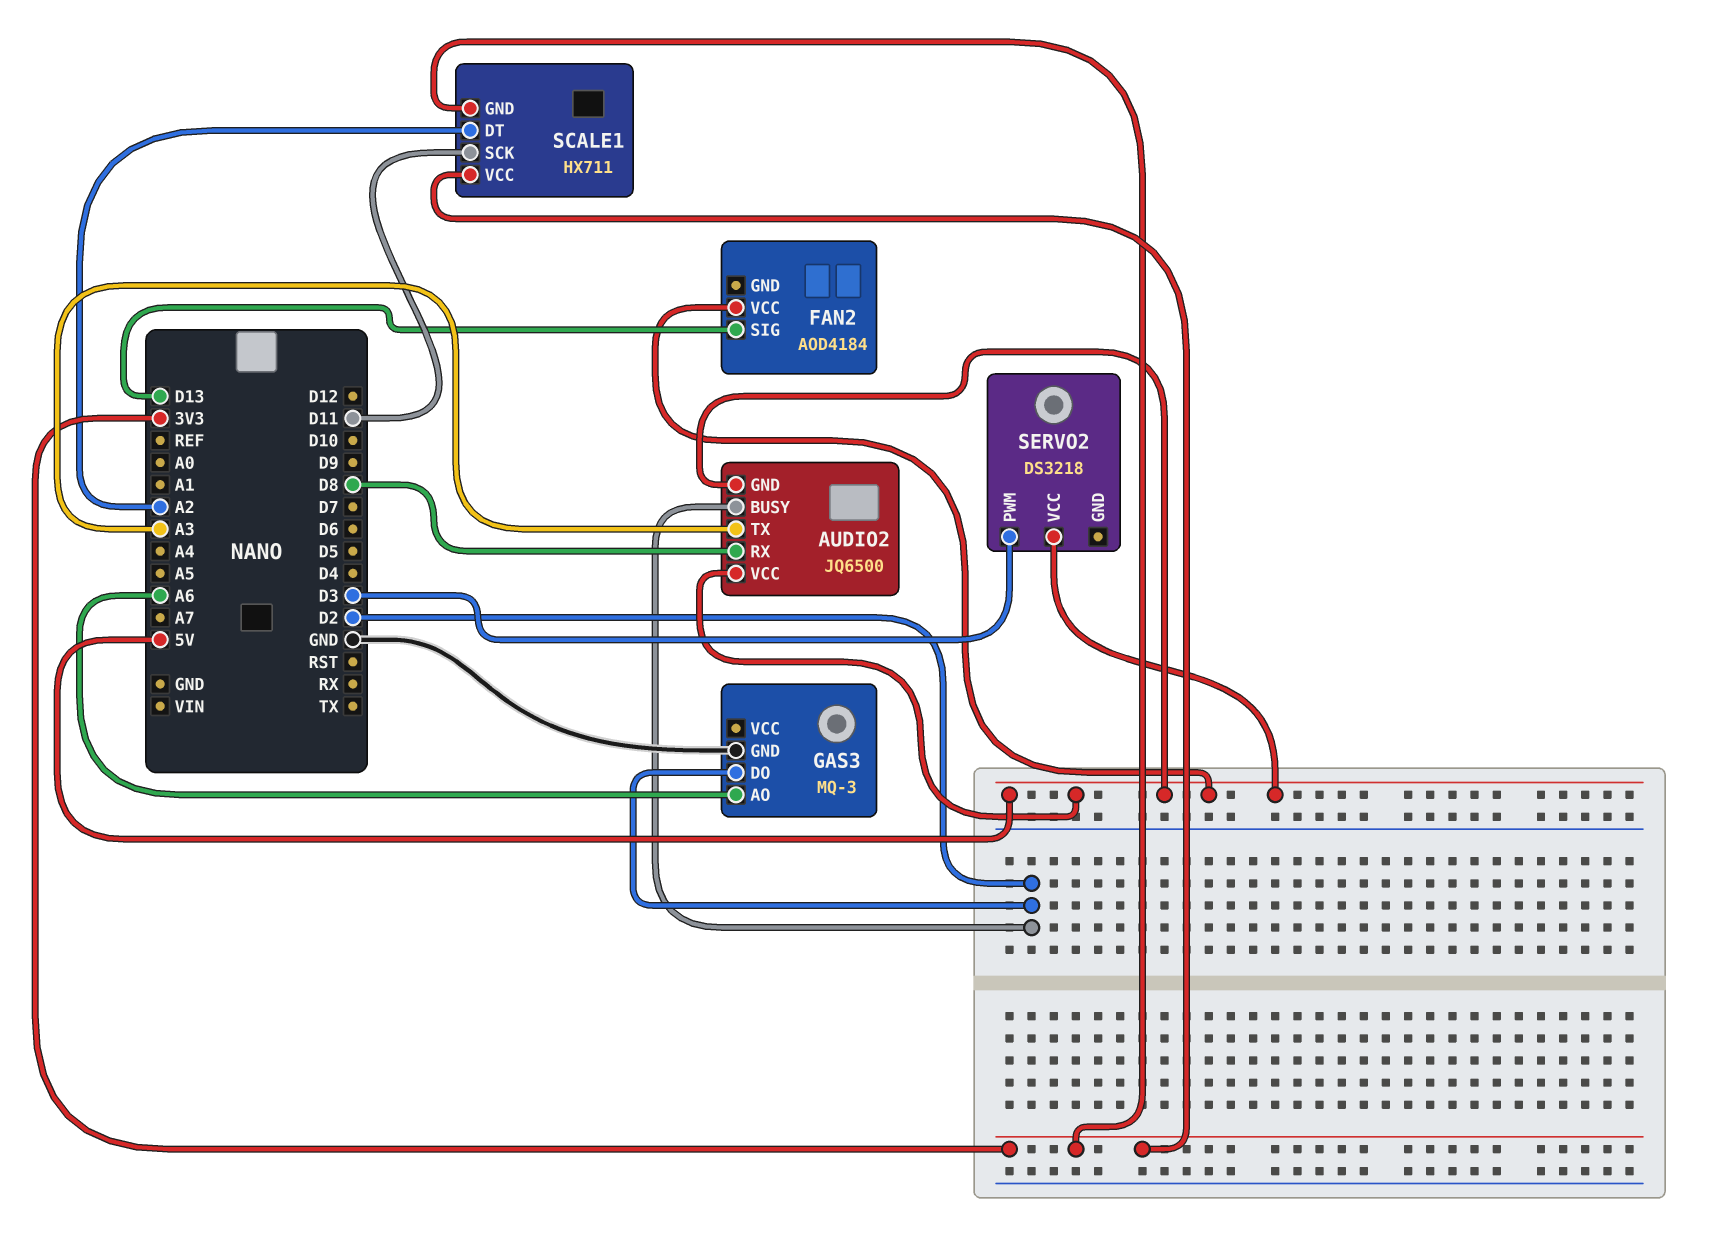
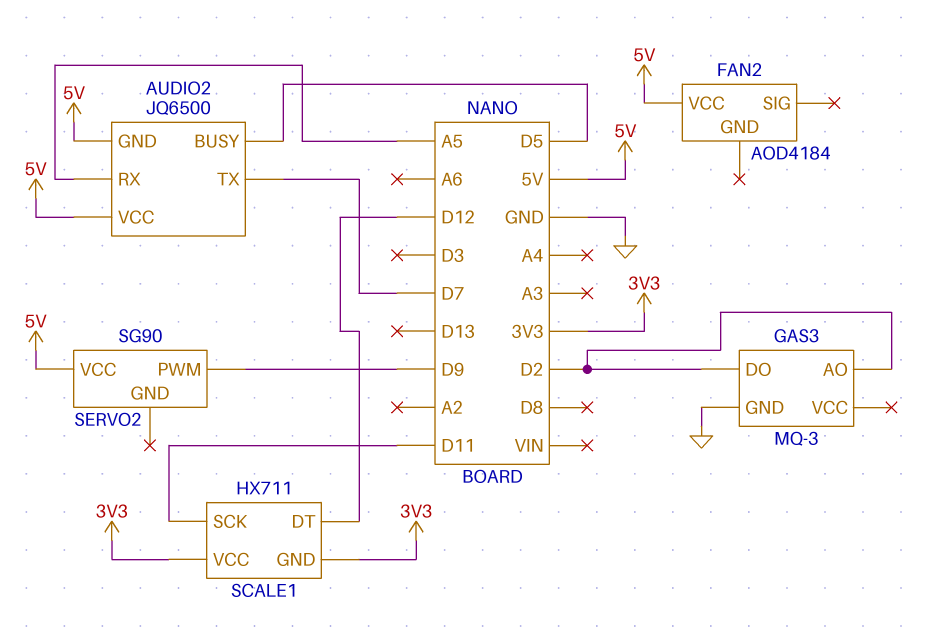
AUDIO2 pin BUSY: D2 -> D5
AUDIO2 pin RX: D8 -> A5
AUDIO2 pin TX: A3 -> D7
FAN2 pin SIG: D13 -> none
GAS3 pin AO: A6 -> D2
SCALE1 pin DT: A2 -> D12
SERVO2: DS3218 -> SG90
SERVO2 pin PWM: D3 -> D9

